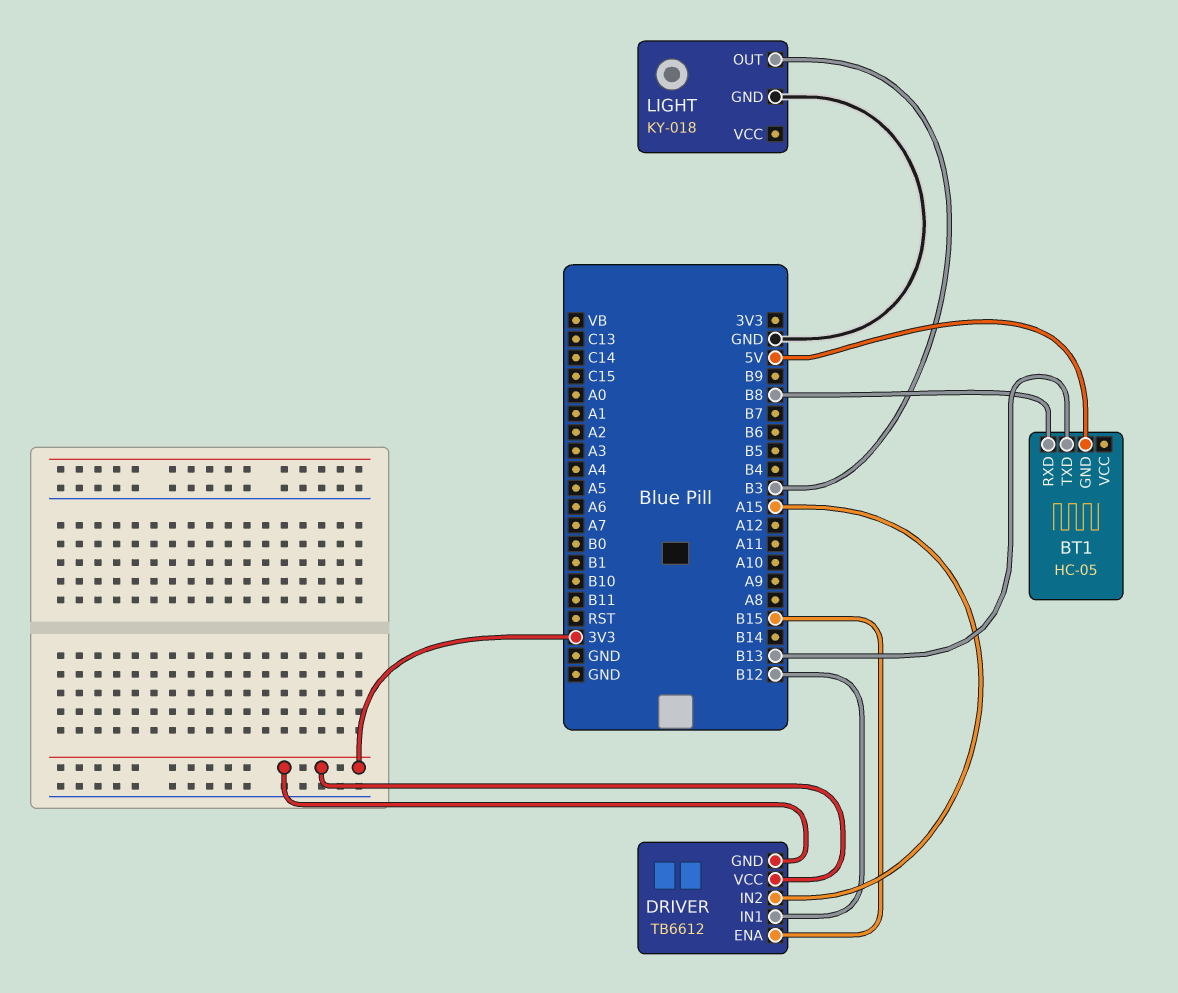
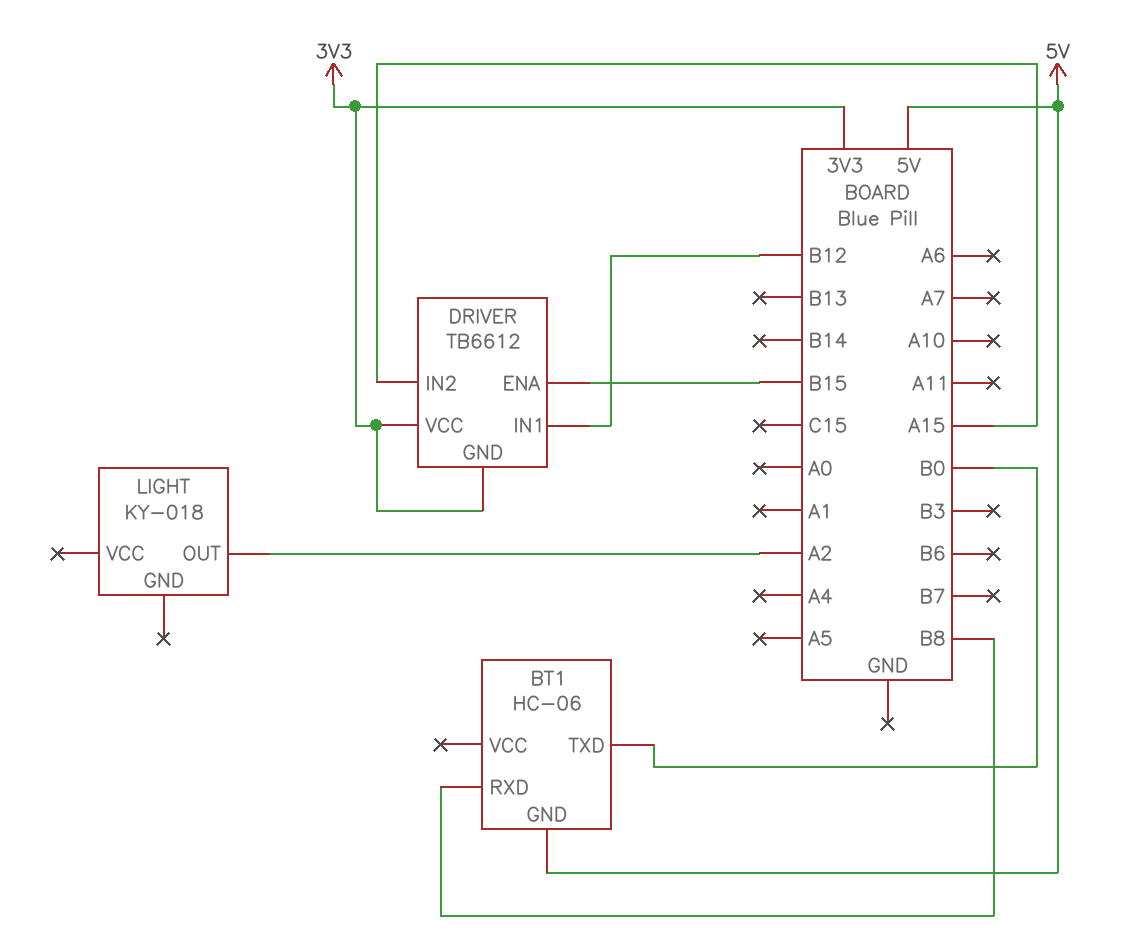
BT1: HC-05 -> HC-06
BT1 pin TXD: B13 -> B0
LIGHT pin GND: GND -> none
LIGHT pin OUT: B3 -> A2

